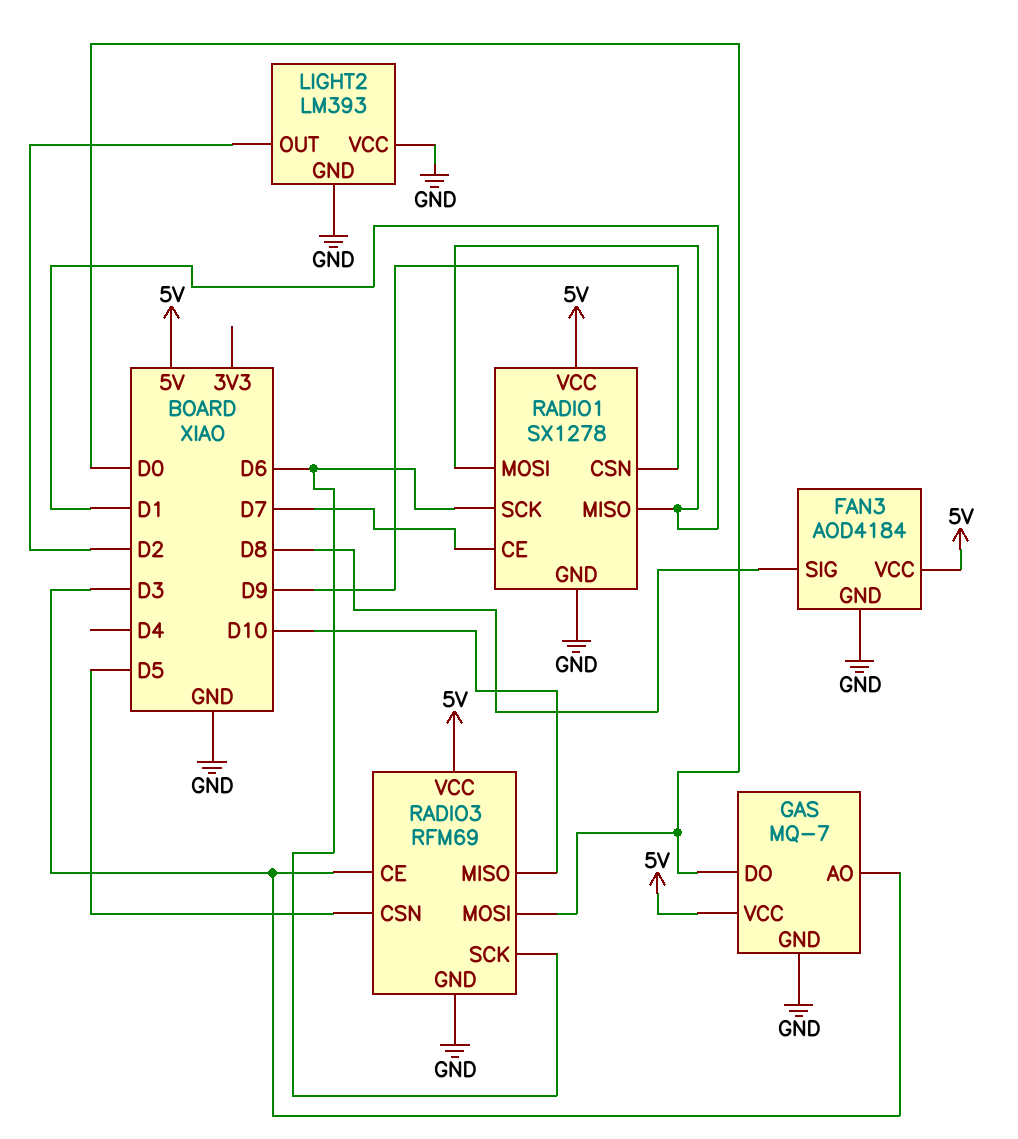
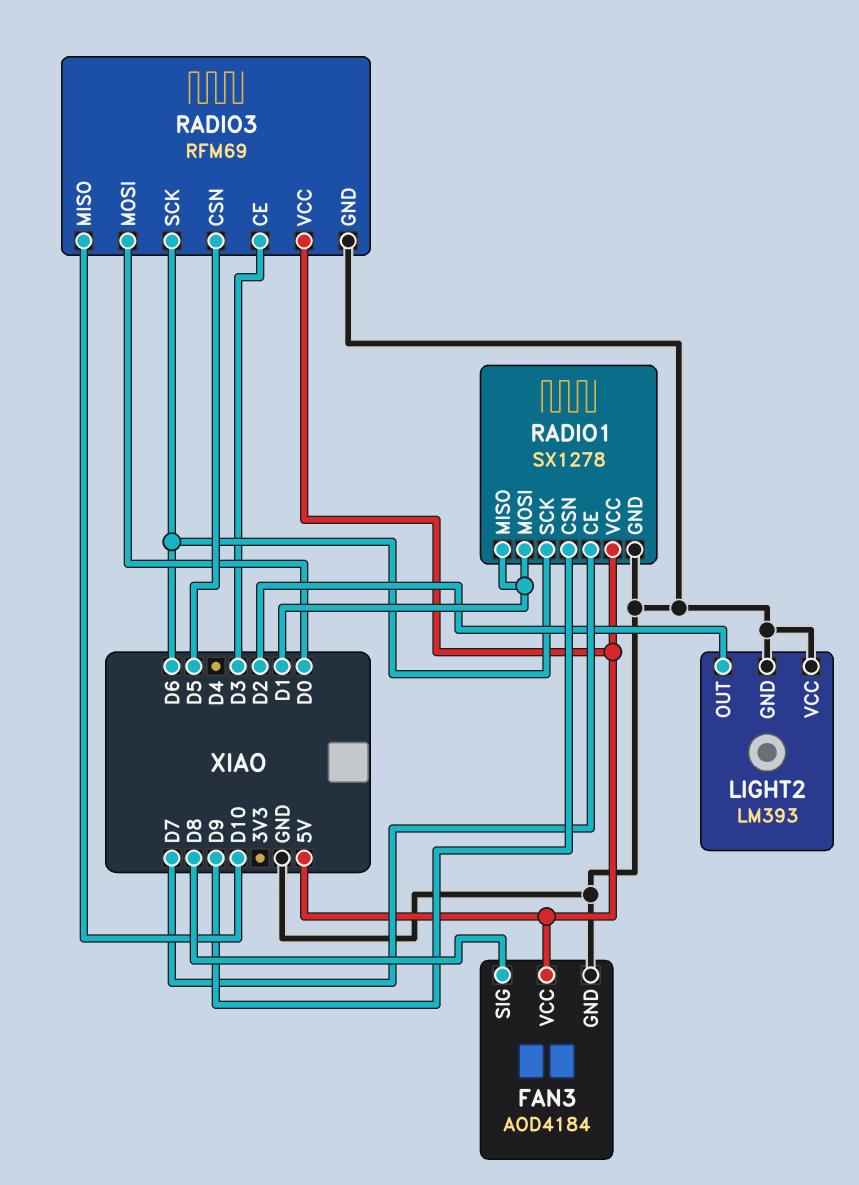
GAS: MQ-7 -> none
GAS pin AO: D3 -> none
GAS pin DO: D0 -> none
GAS pin GND: GND -> none
GAS pin VCC: 5V -> none

